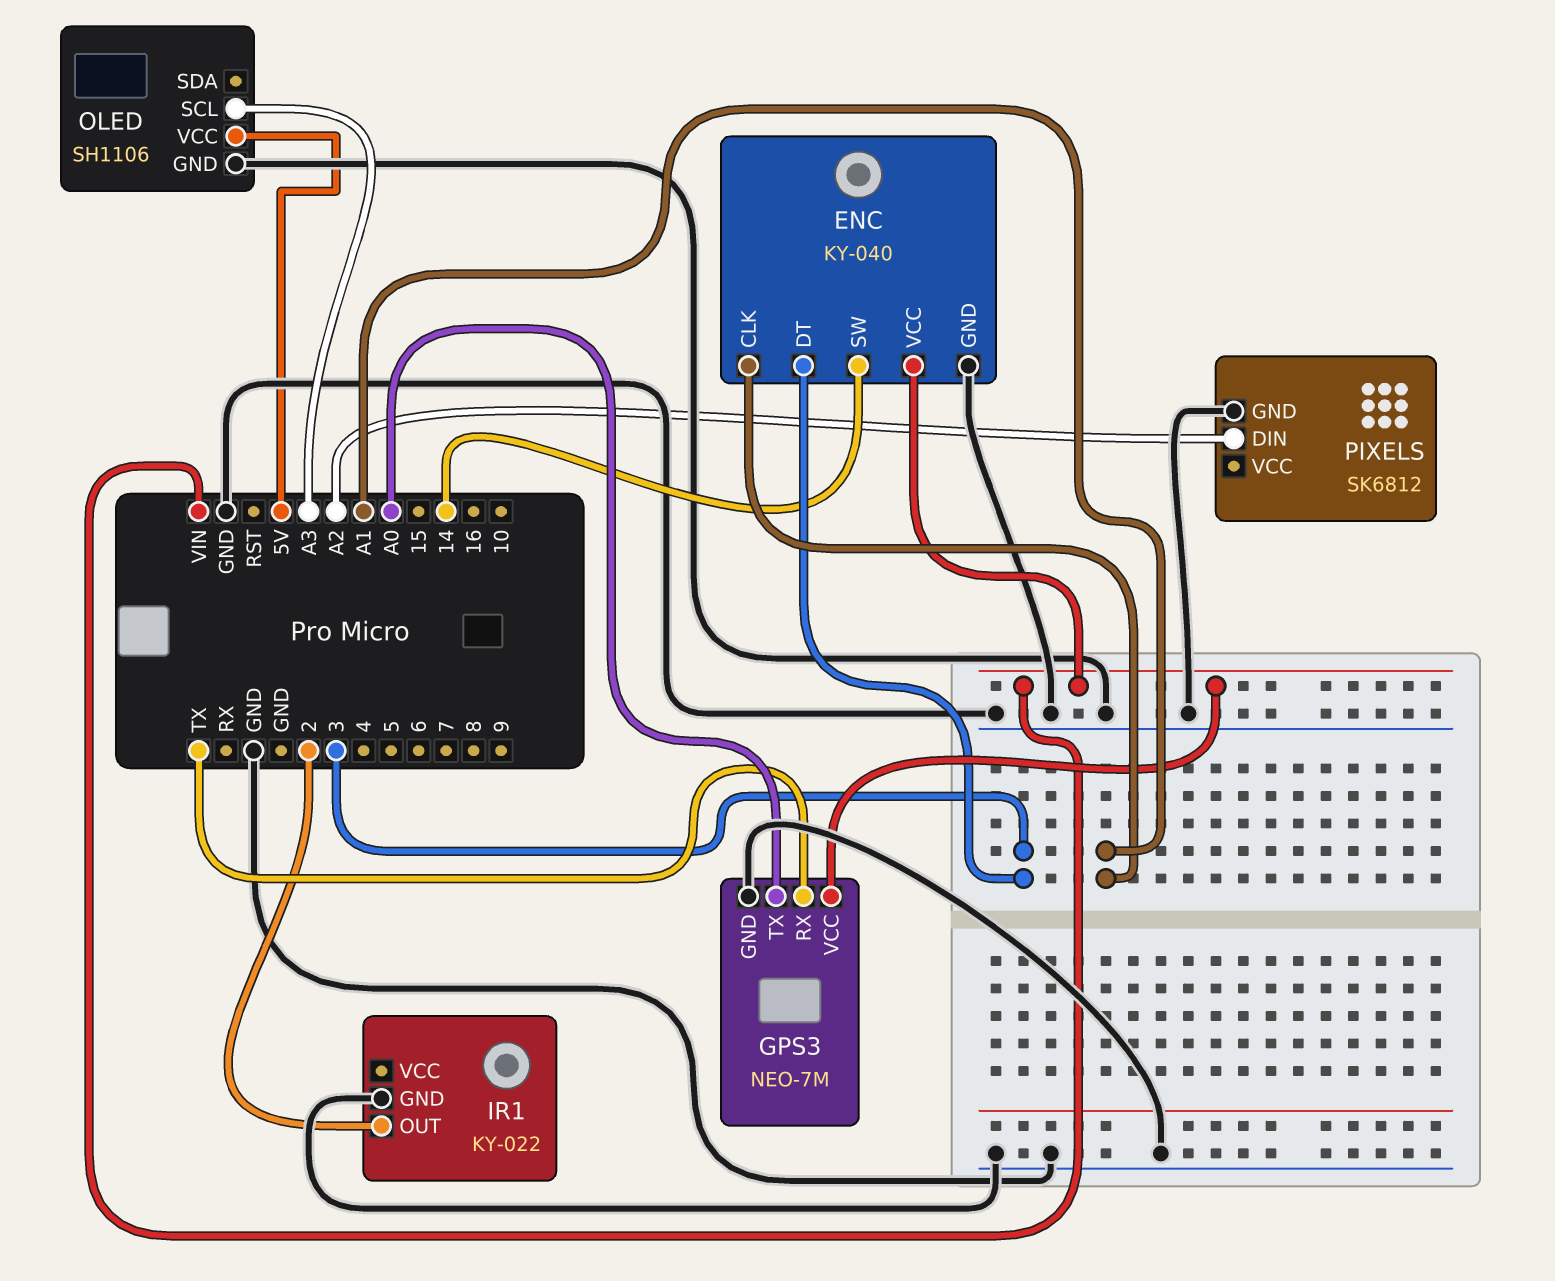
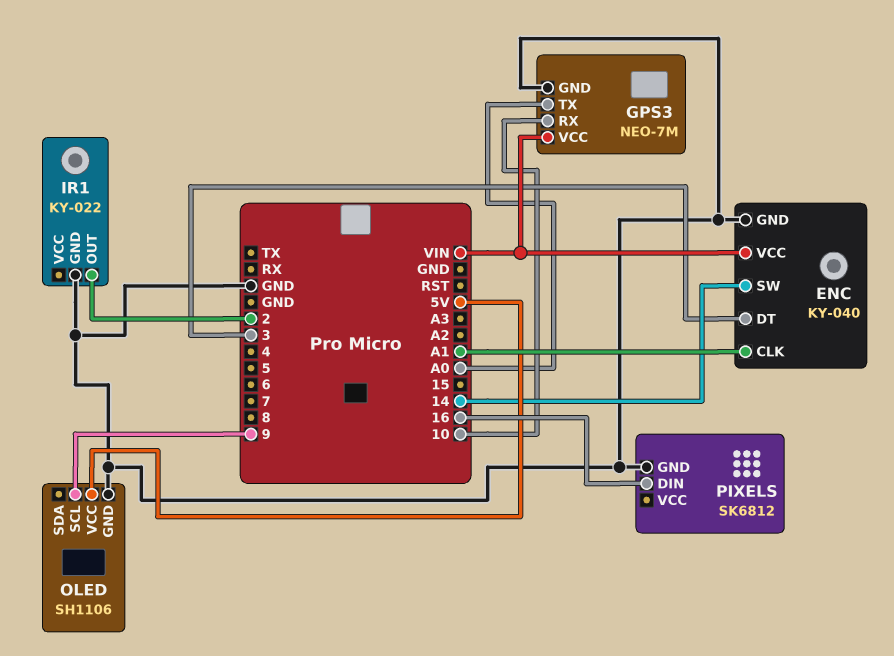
GPS3 pin RX: TX -> 10
OLED pin SCL: A3 -> 9
PIXELS pin DIN: A2 -> 16

